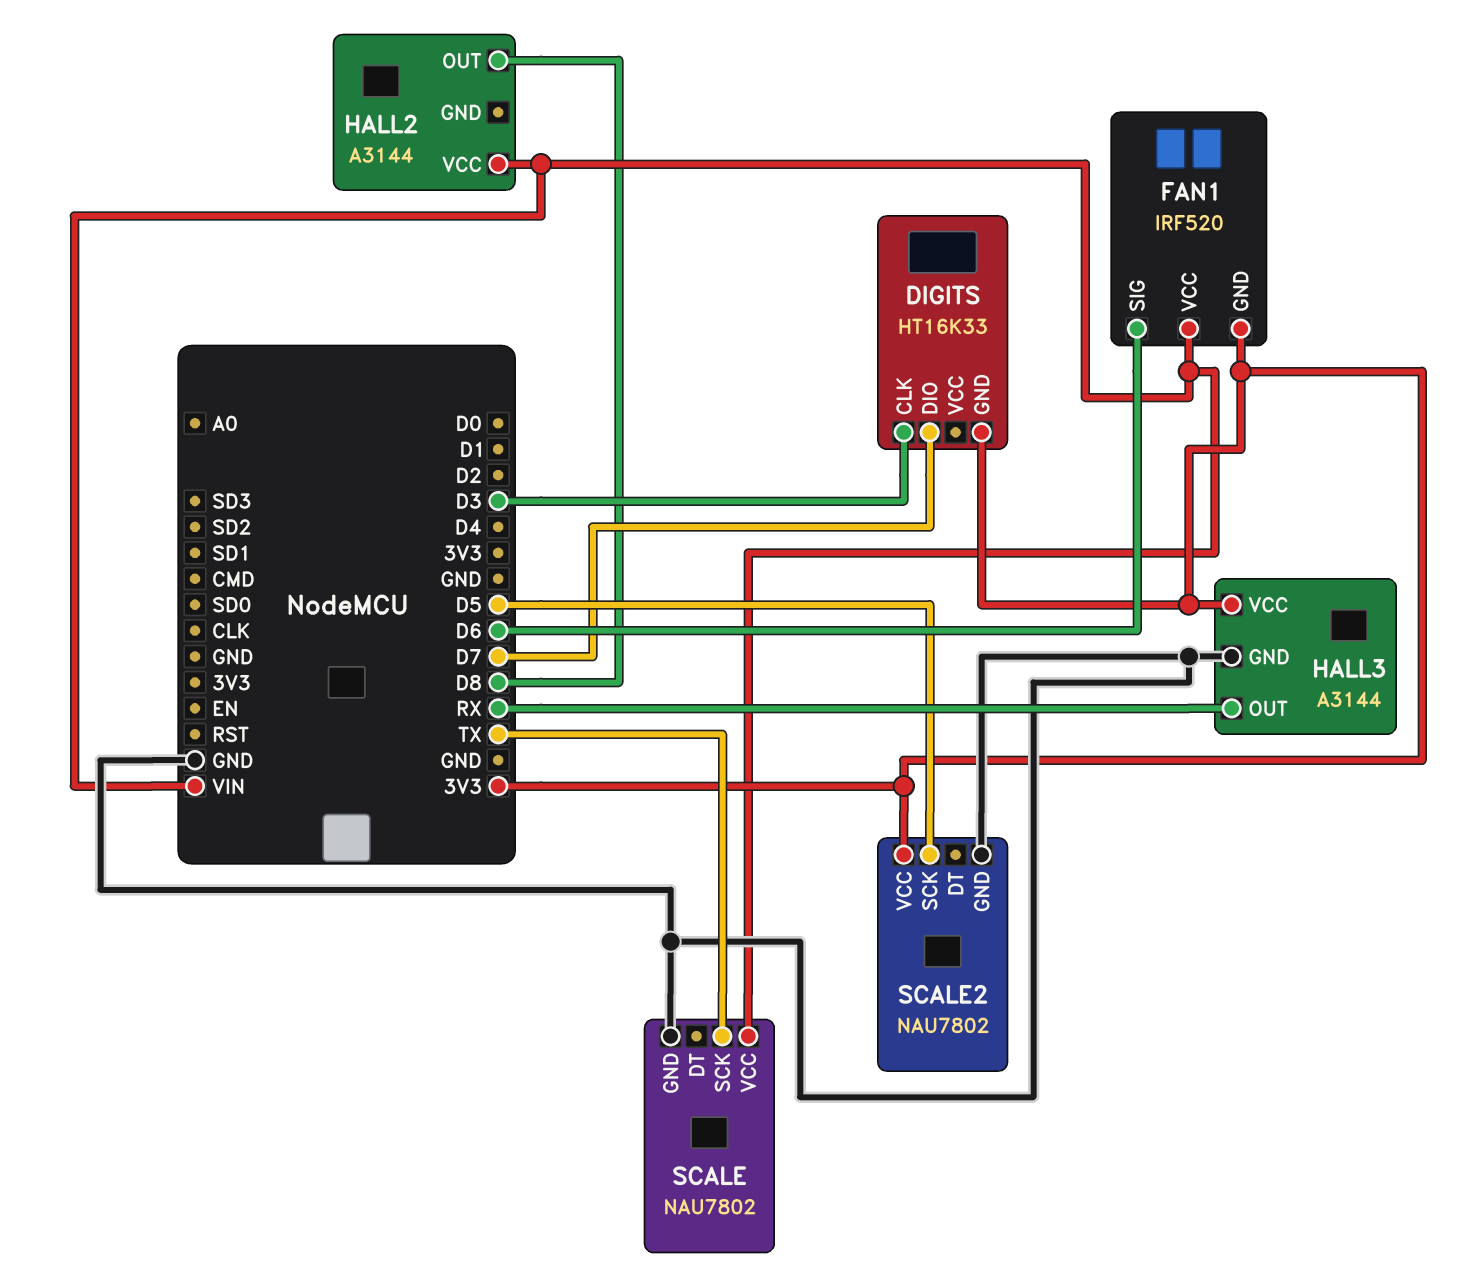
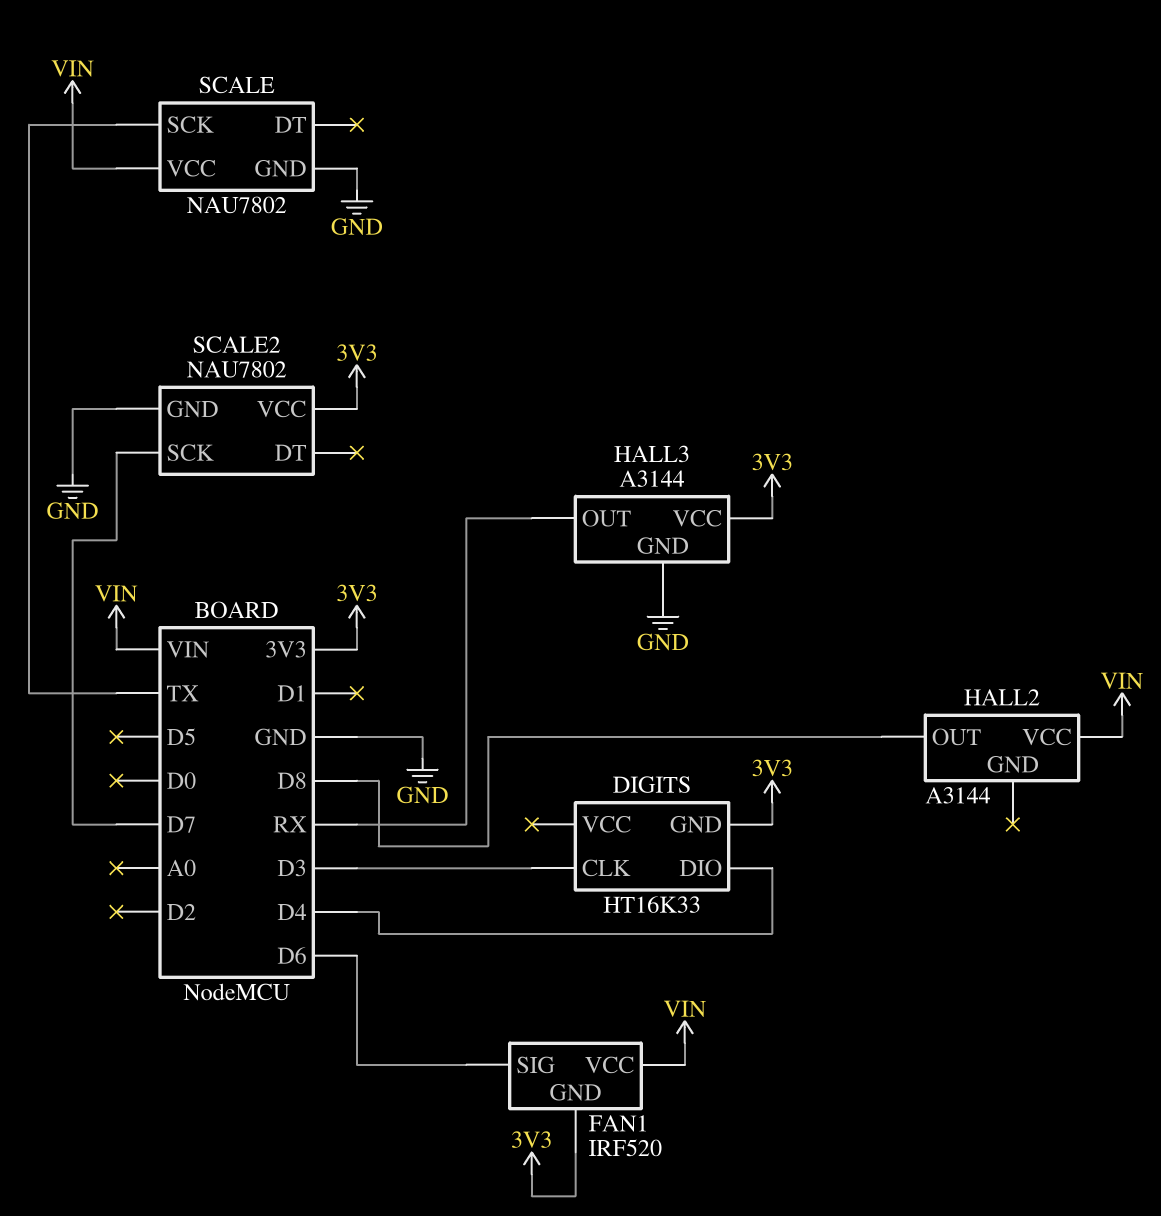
DIGITS pin DIO: D7 -> D4
SCALE2 pin SCK: D5 -> D7

